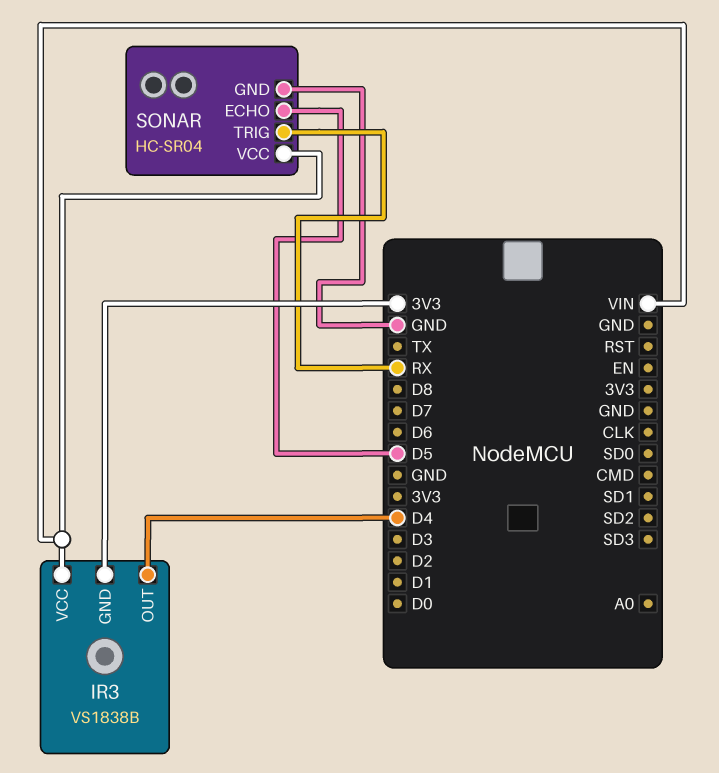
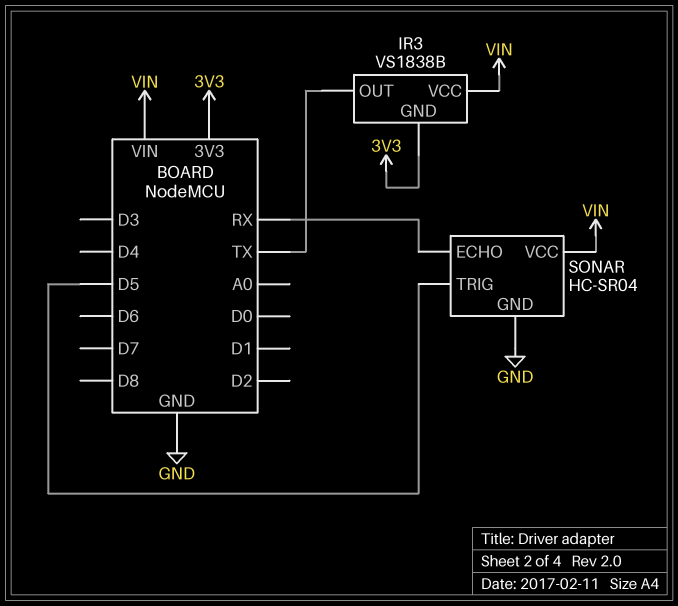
IR3 pin OUT: D4 -> TX
SONAR pin ECHO: D5 -> RX
SONAR pin TRIG: RX -> D5

